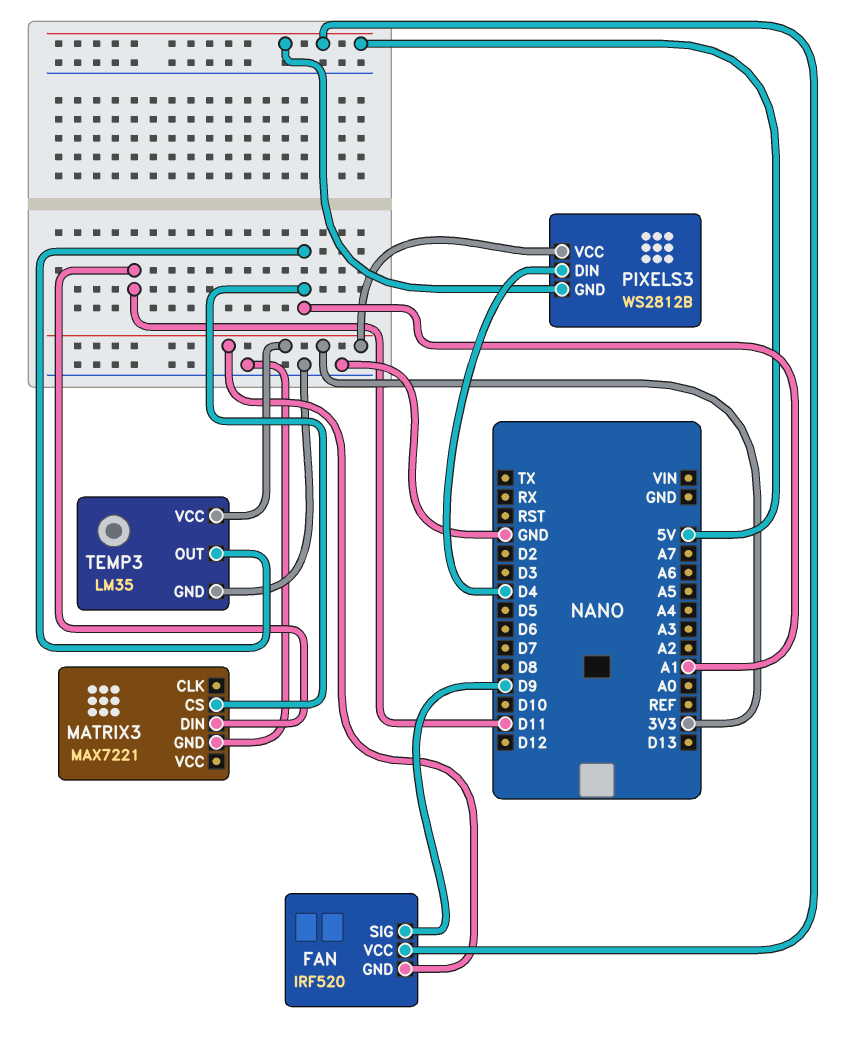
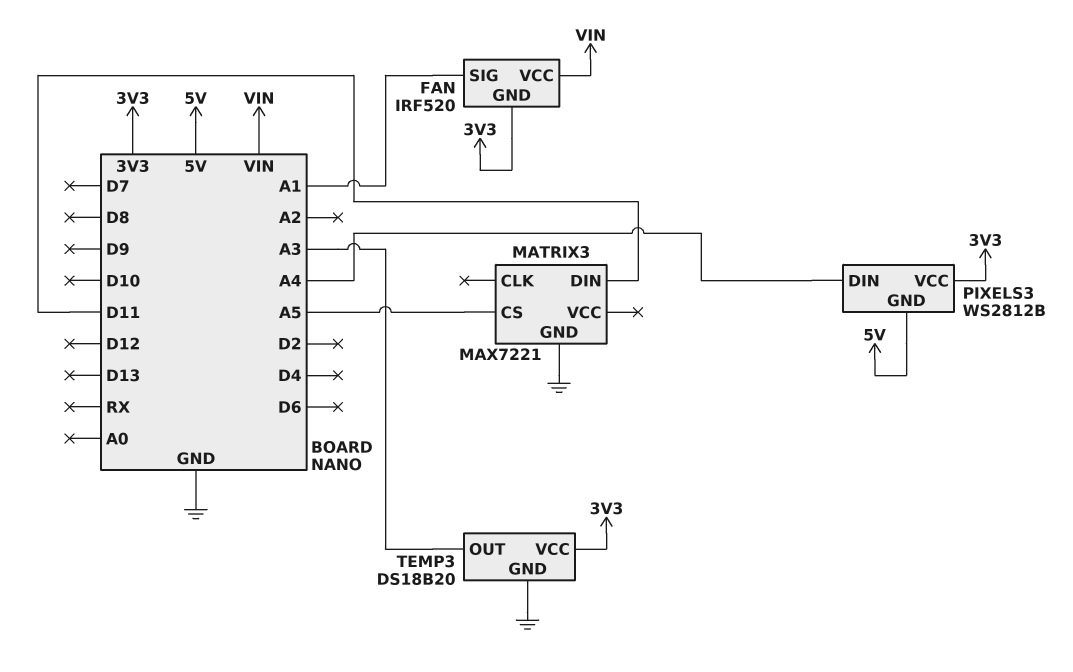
FAN pin SIG: D9 -> A1
FAN pin VCC: 5V -> VIN
MATRIX3 pin CS: A1 -> A5
PIXELS3 pin DIN: D4 -> A4
TEMP3: LM35 -> DS18B20
TEMP3 pin OUT: A1 -> A3

